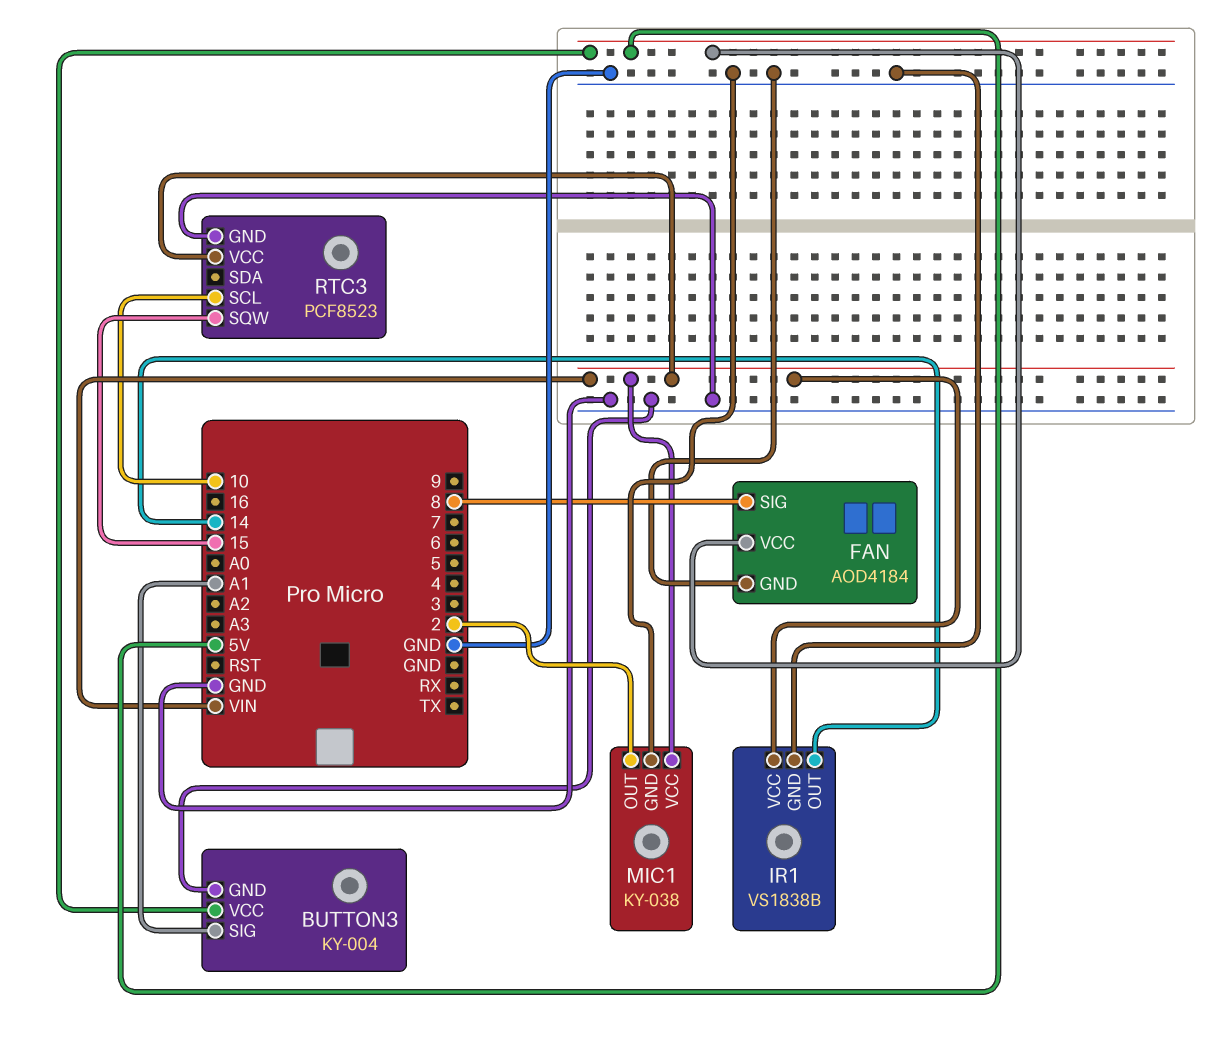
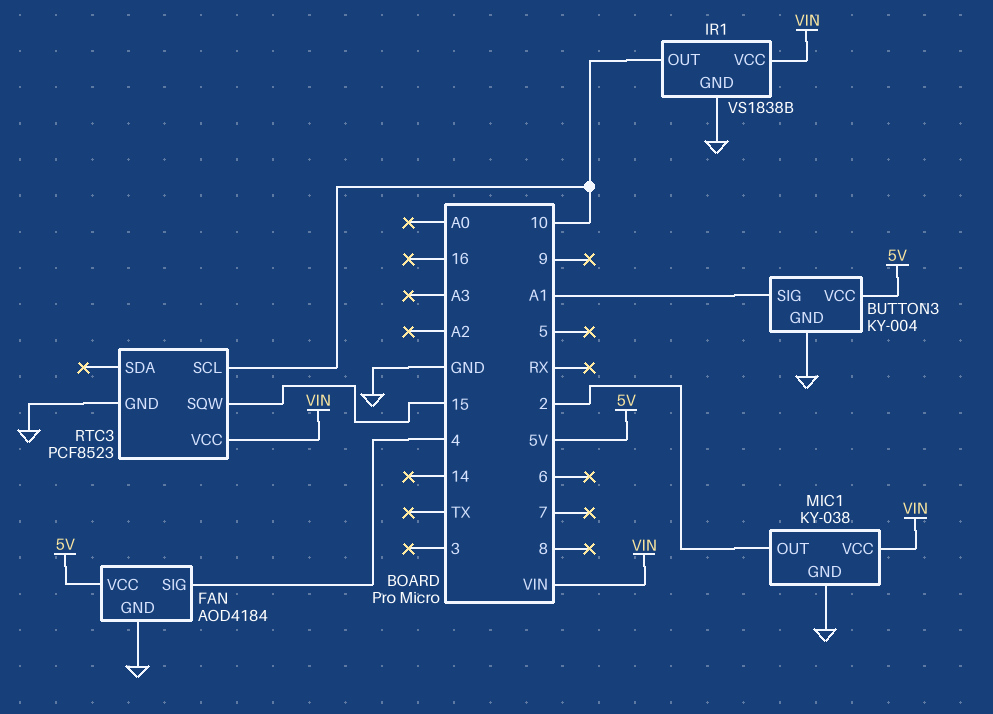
FAN pin SIG: 8 -> 4
IR1 pin OUT: 14 -> 10

